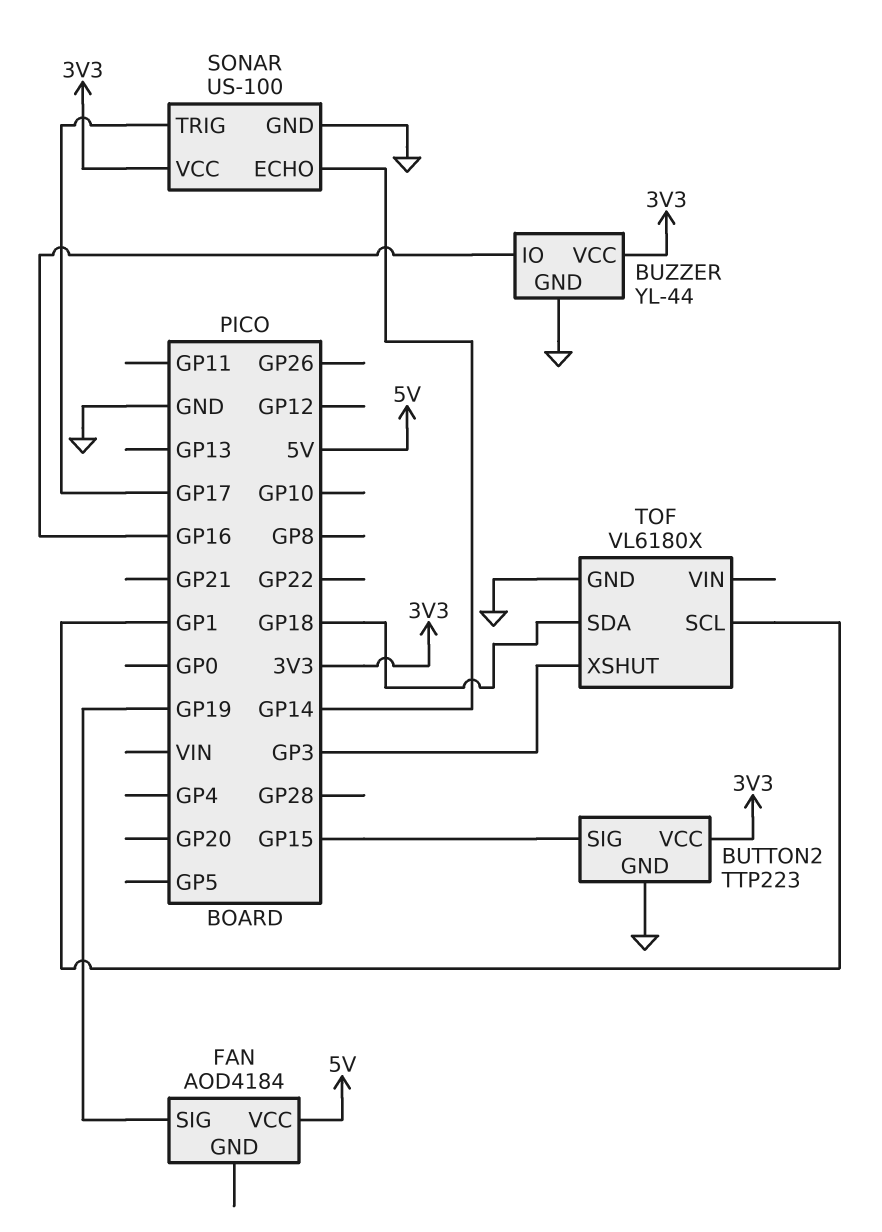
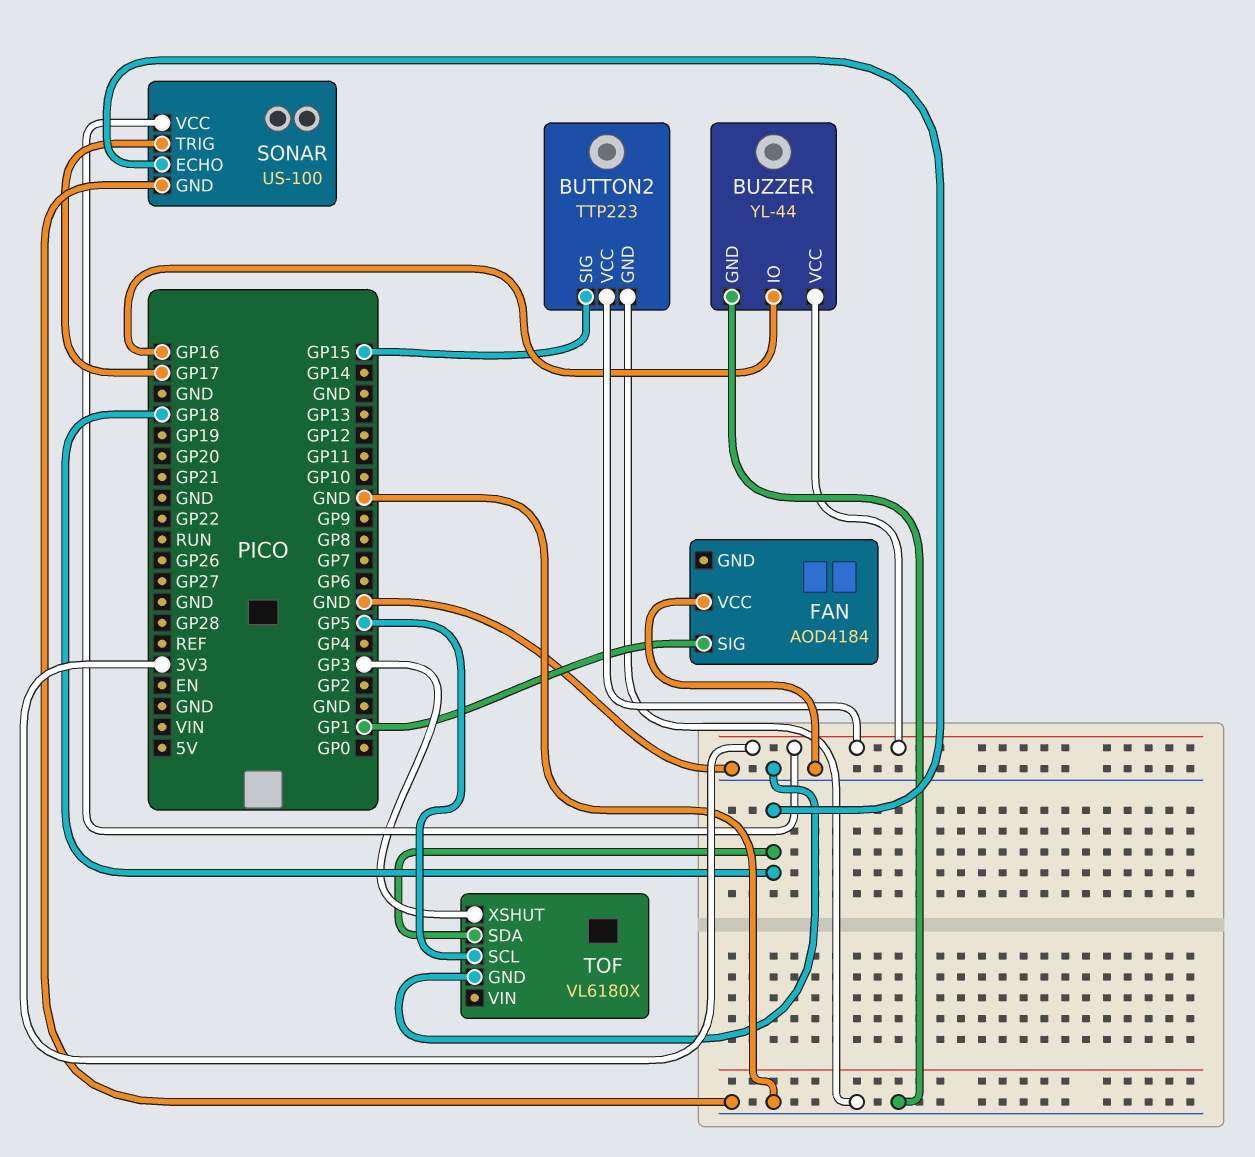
FAN pin SIG: GP19 -> GP1
FAN pin VCC: 5V -> GND
SONAR pin ECHO: GP14 -> GP18
TOF pin SCL: GP1 -> GP5

